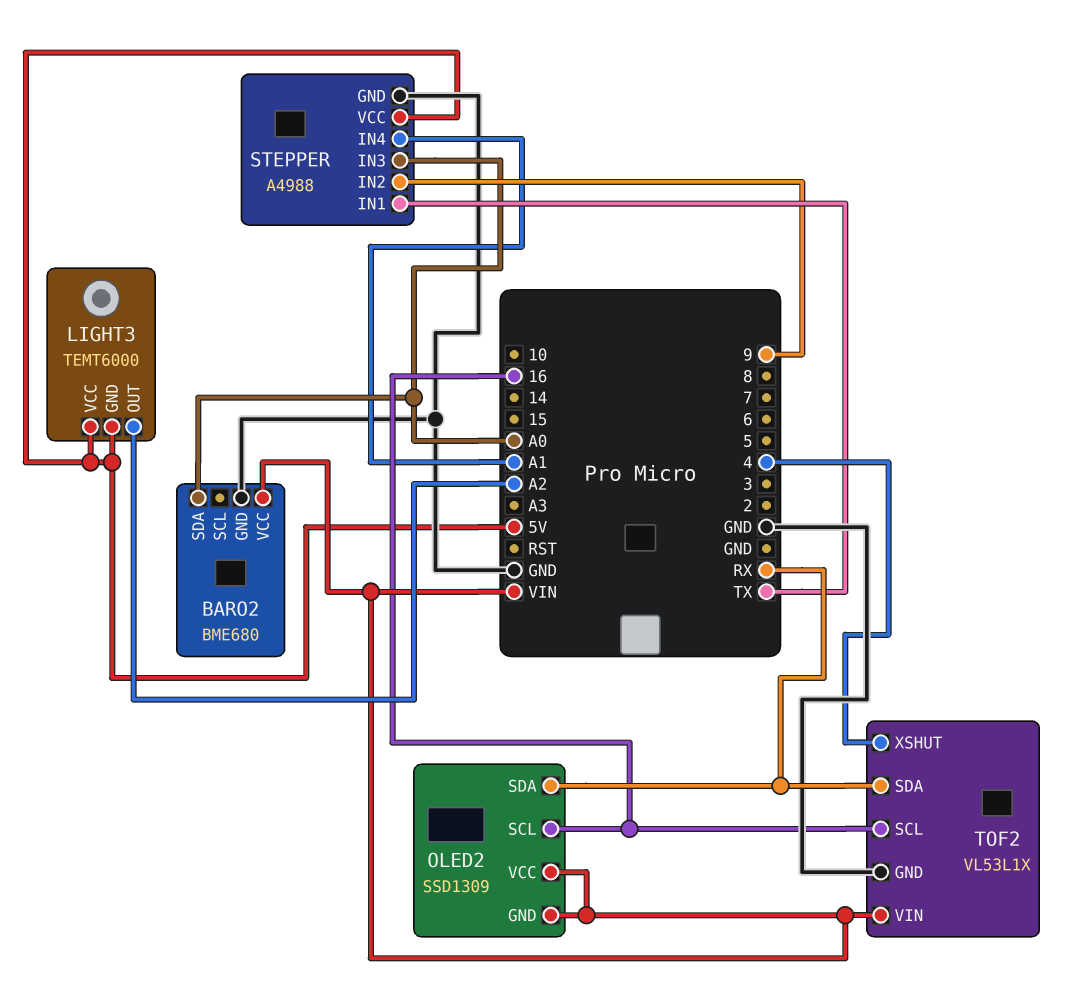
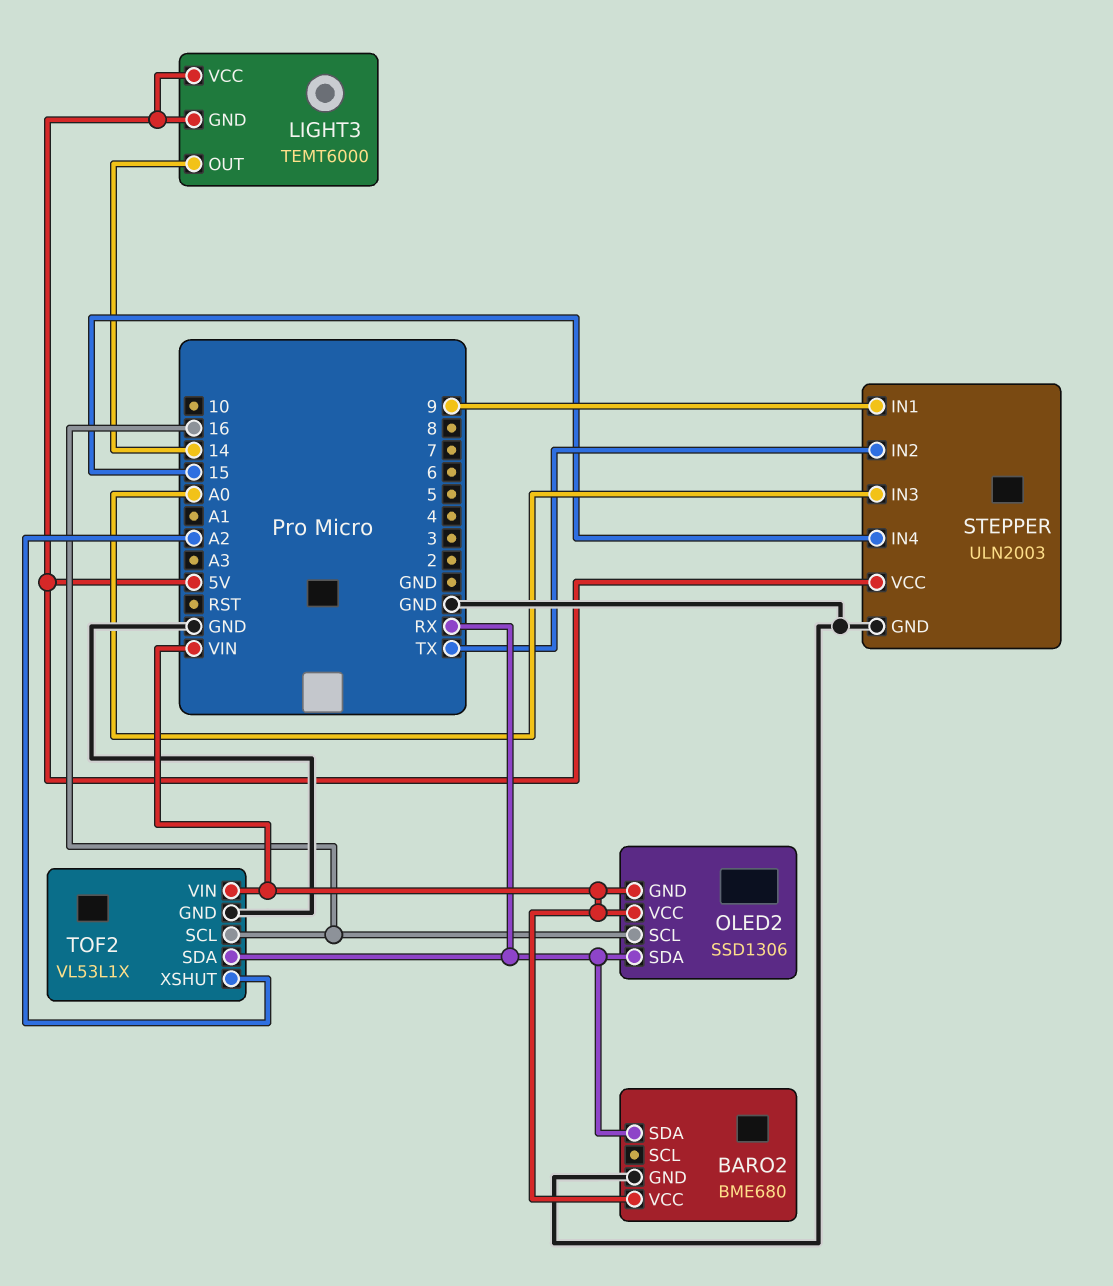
BARO2 pin SDA: A0 -> RX
LIGHT3 pin OUT: A2 -> 14
OLED2: SSD1309 -> SSD1306
STEPPER: A4988 -> ULN2003
STEPPER pin IN1: TX -> 9
STEPPER pin IN2: 9 -> TX
STEPPER pin IN4: A1 -> 15
TOF2 pin XSHUT: 4 -> A2

